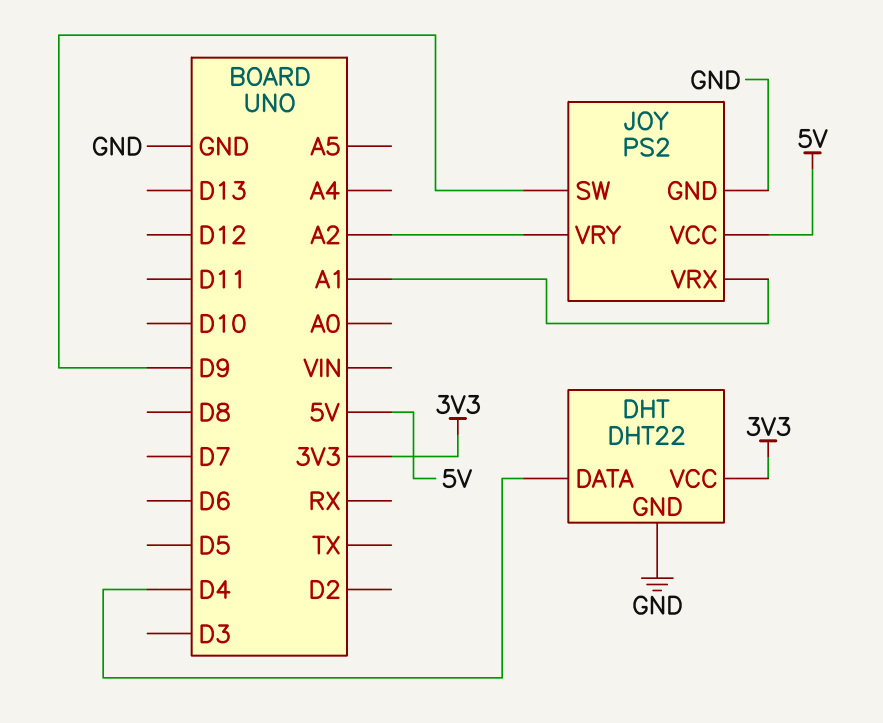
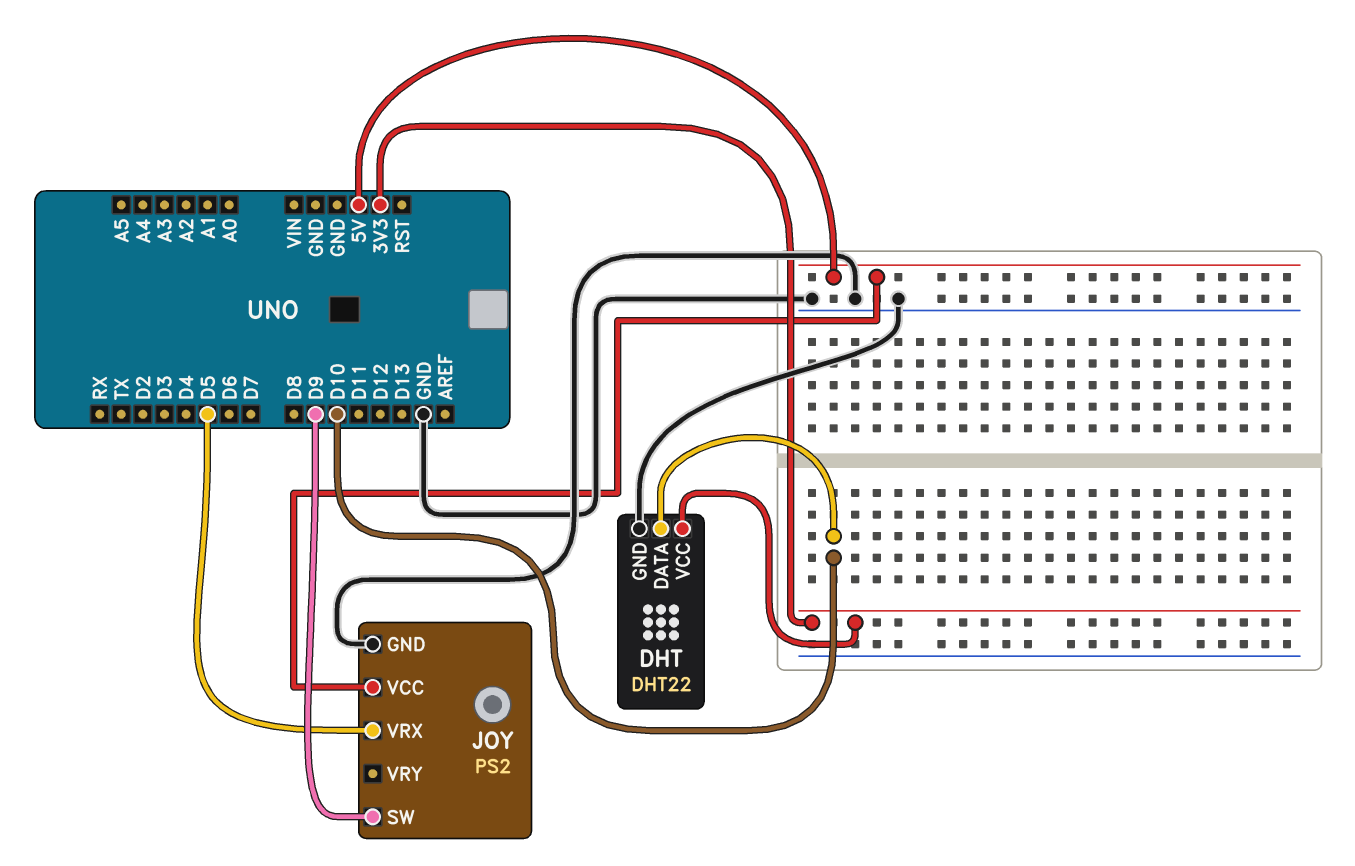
DHT pin DATA: D4 -> D10
JOY pin VRX: A1 -> D5
JOY pin VRY: A2 -> none

